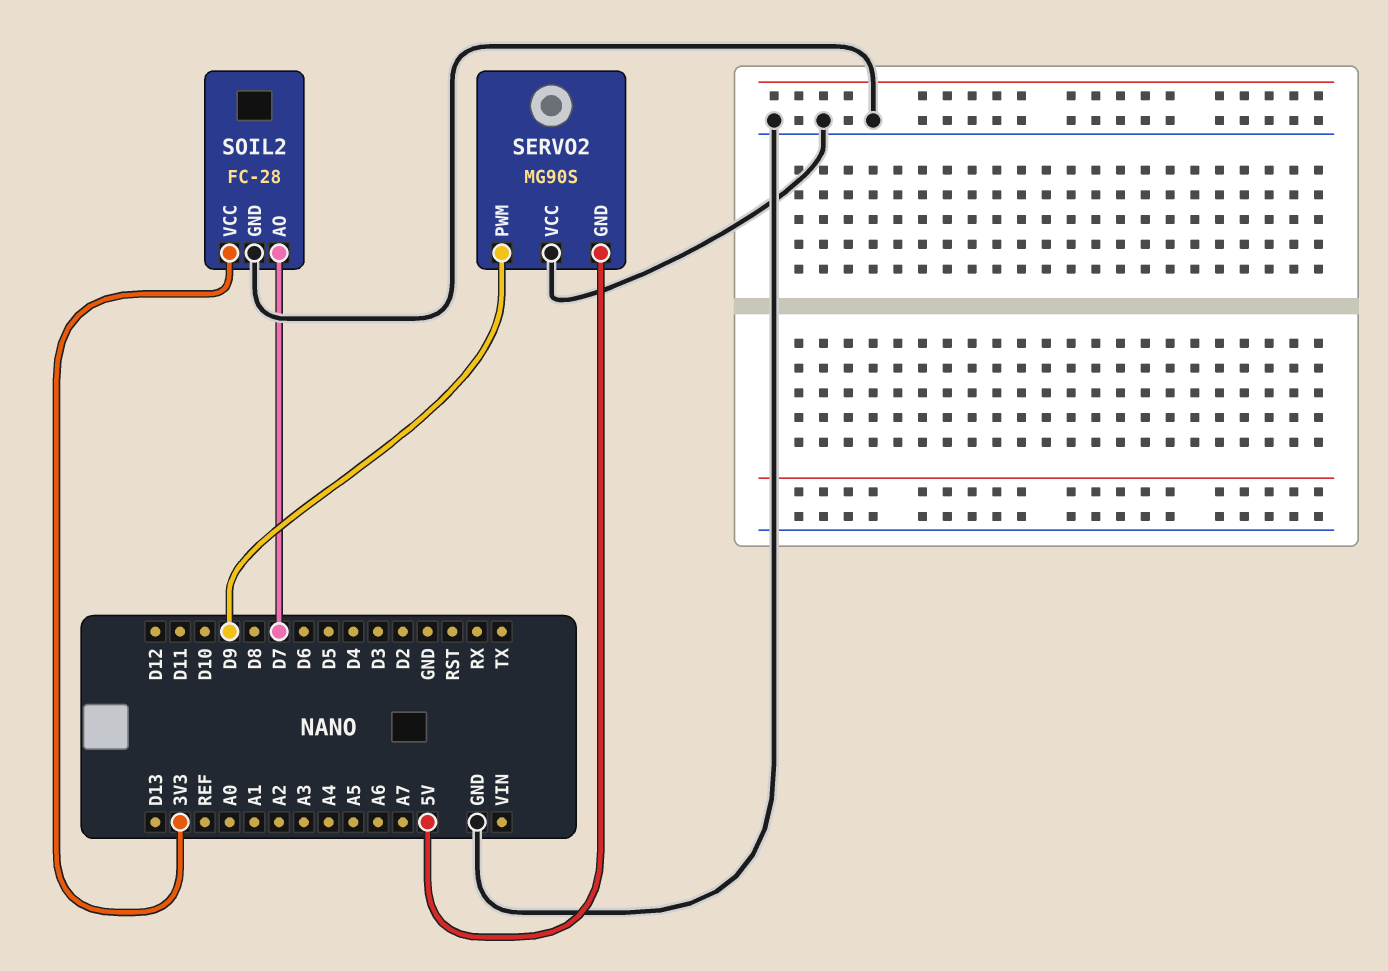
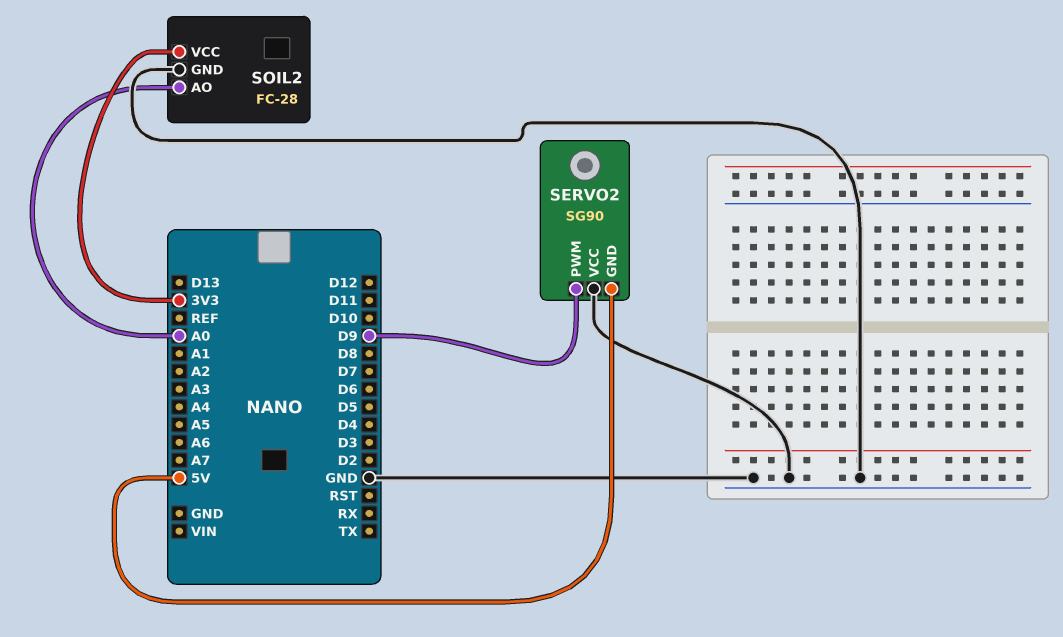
SERVO2: MG90S -> SG90
SOIL2 pin AO: D7 -> A0

